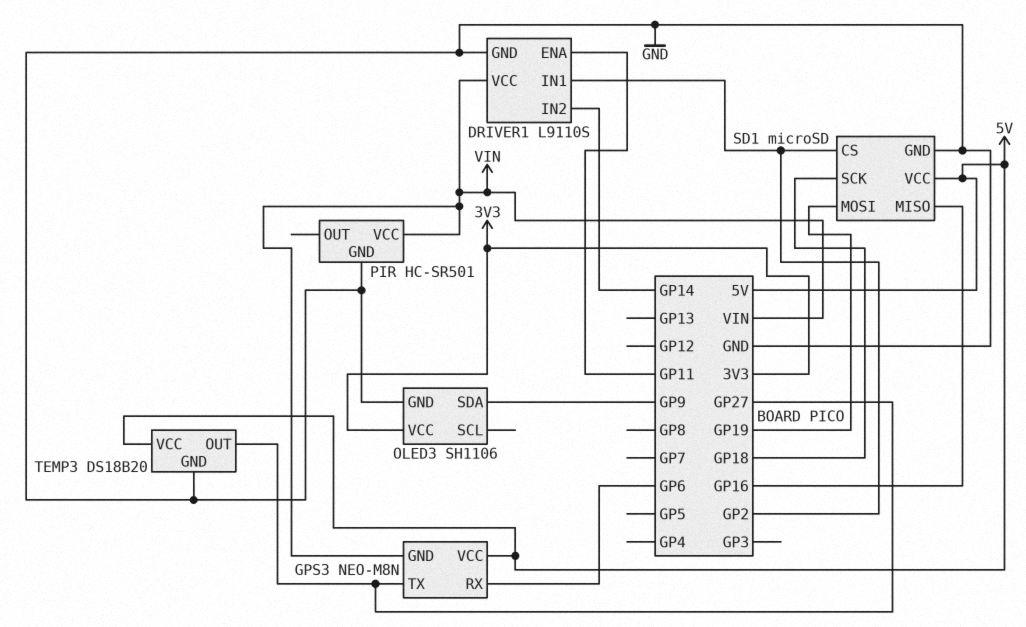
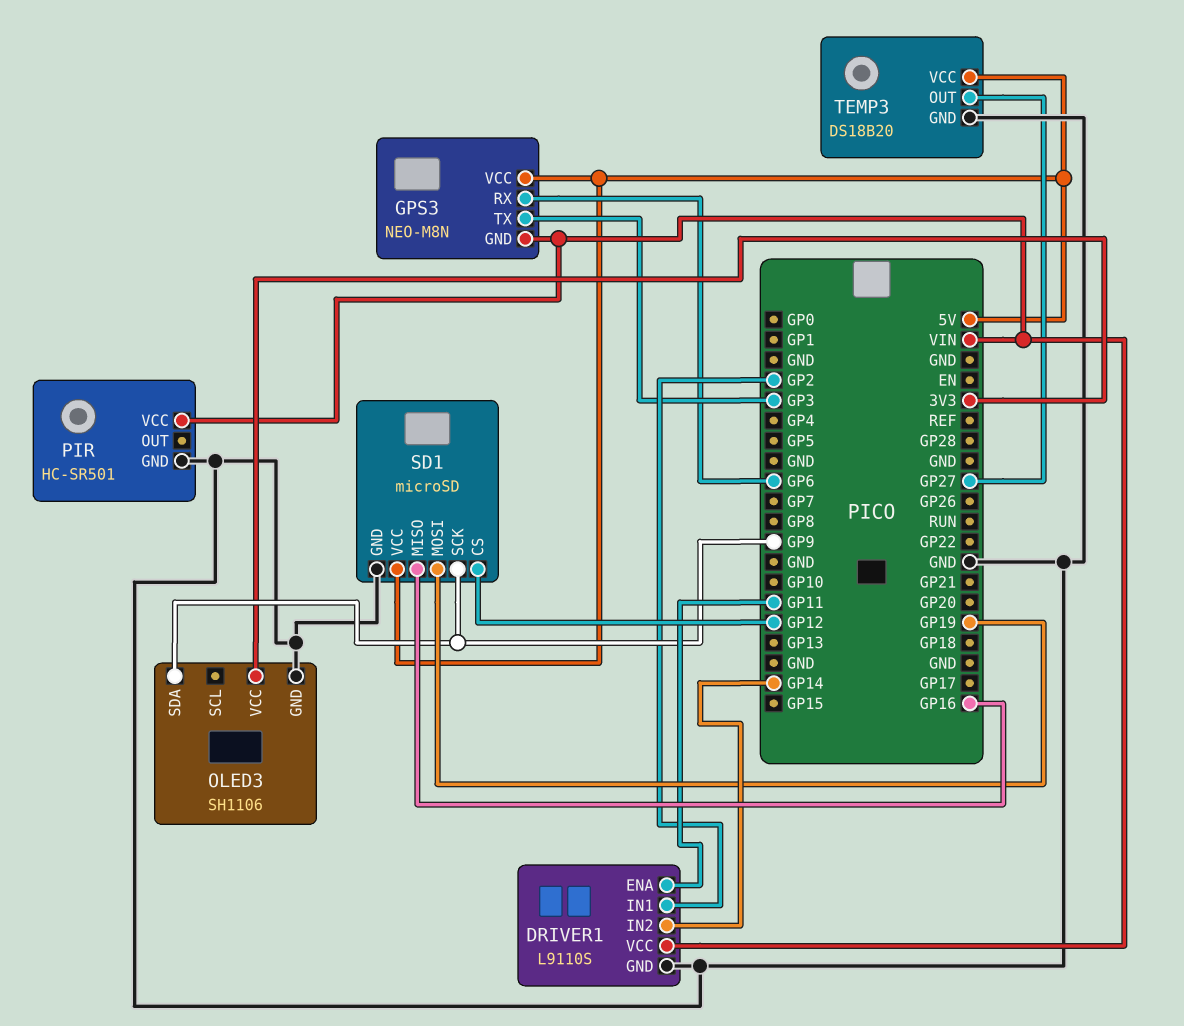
GPS3 pin TX: GP27 -> GP3
SD1 pin CS: GP2 -> GP12
SD1 pin SCK: GP18 -> GP9

